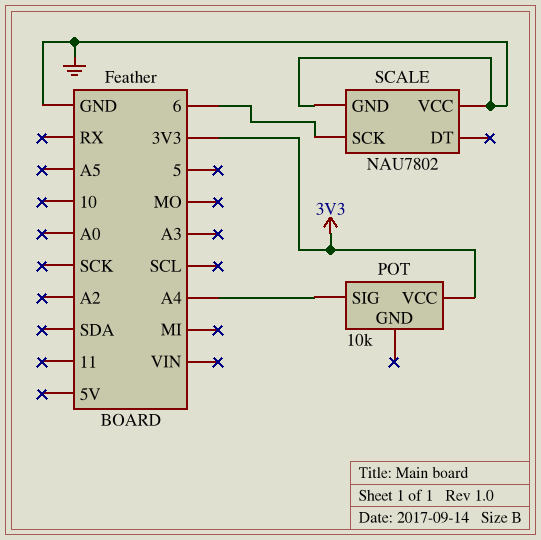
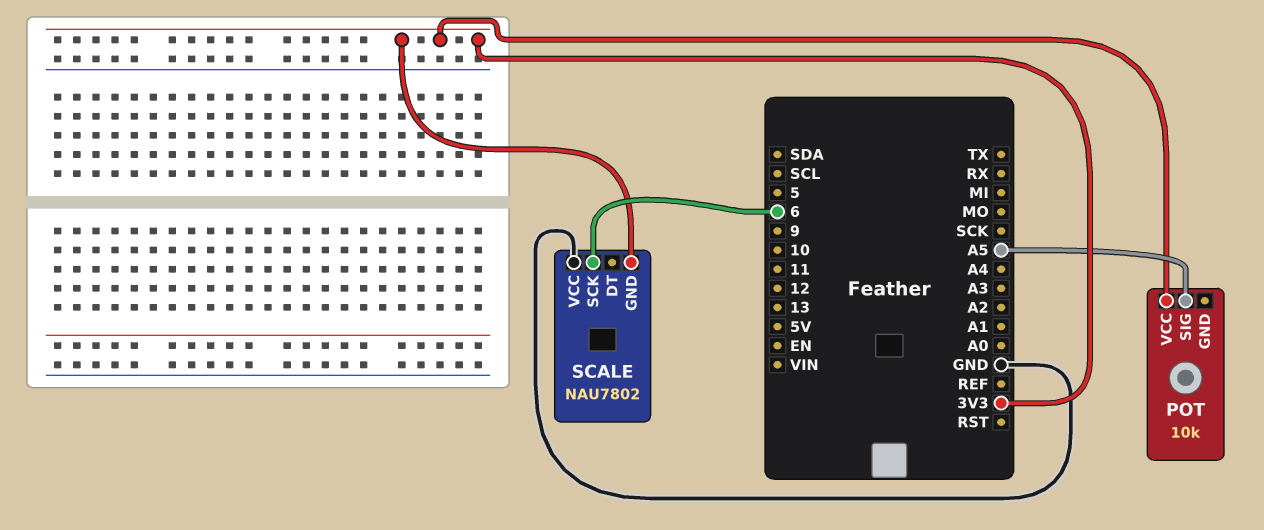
POT pin SIG: A4 -> A5
SCALE pin GND: GND -> 3V3

